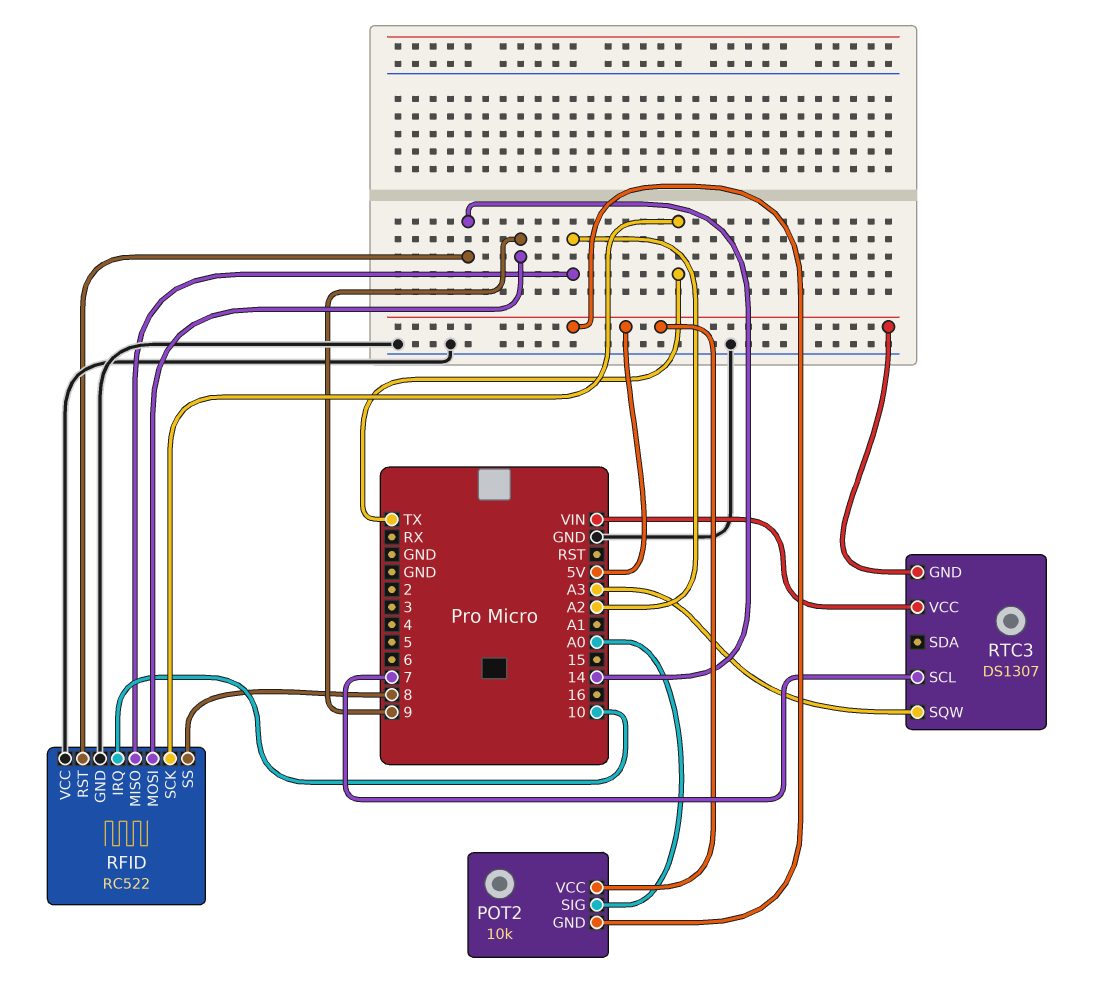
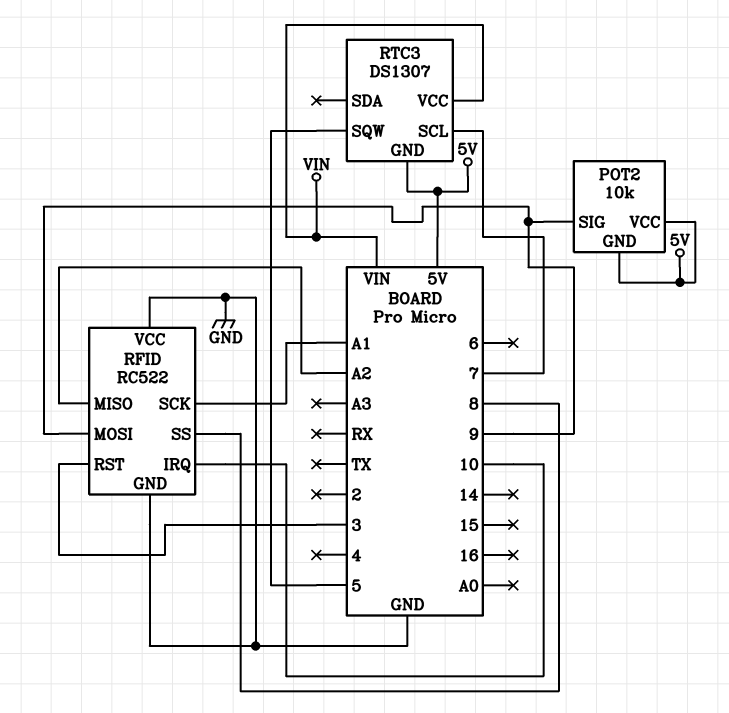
POT2 pin SIG: A0 -> 9
RFID pin RST: 14 -> 3
RFID pin SCK: TX -> A1
RTC3 pin SQW: A3 -> 5

